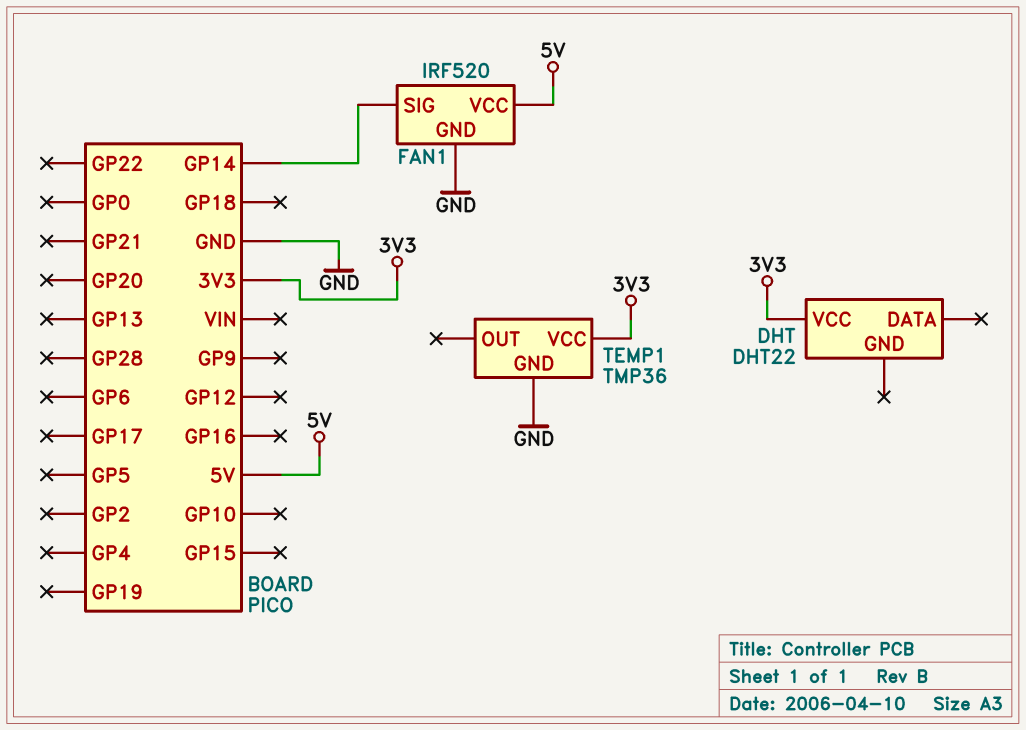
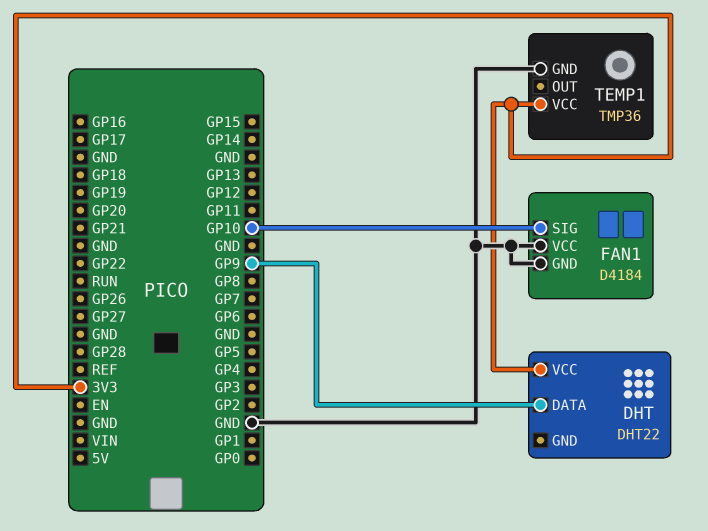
DHT pin DATA: none -> GP9
FAN1: IRF520 -> D4184
FAN1 pin SIG: GP14 -> GP10
FAN1 pin VCC: 5V -> GND

